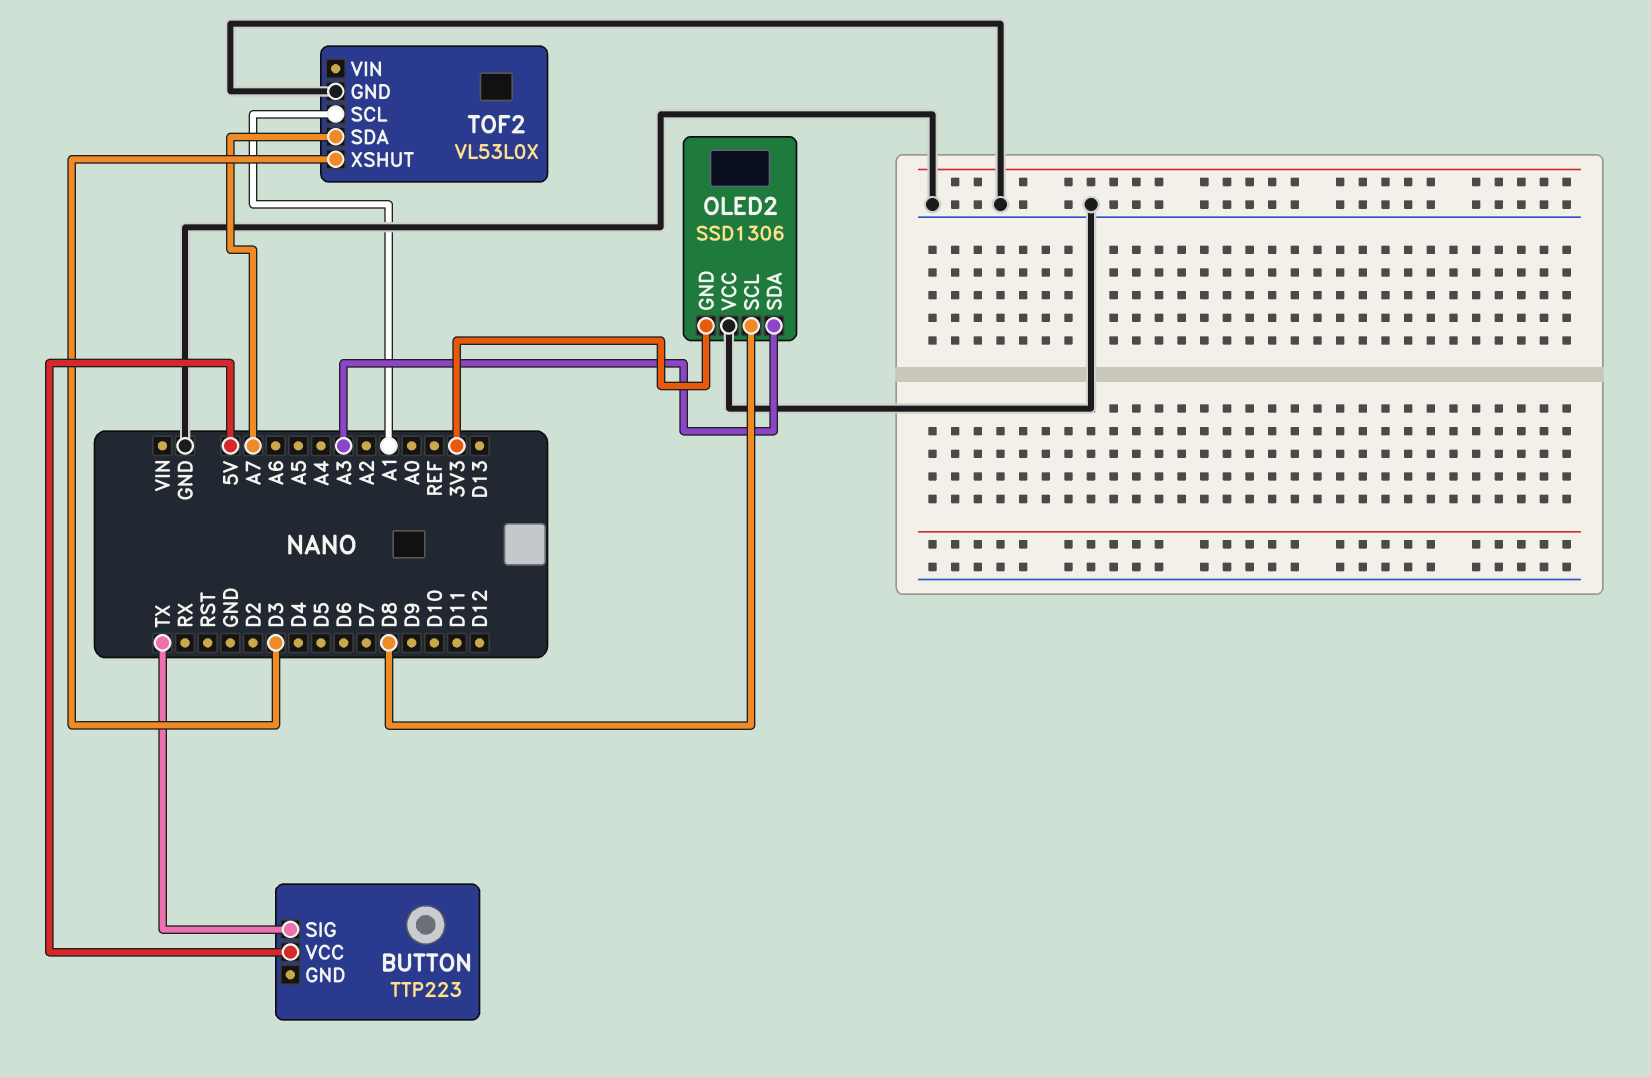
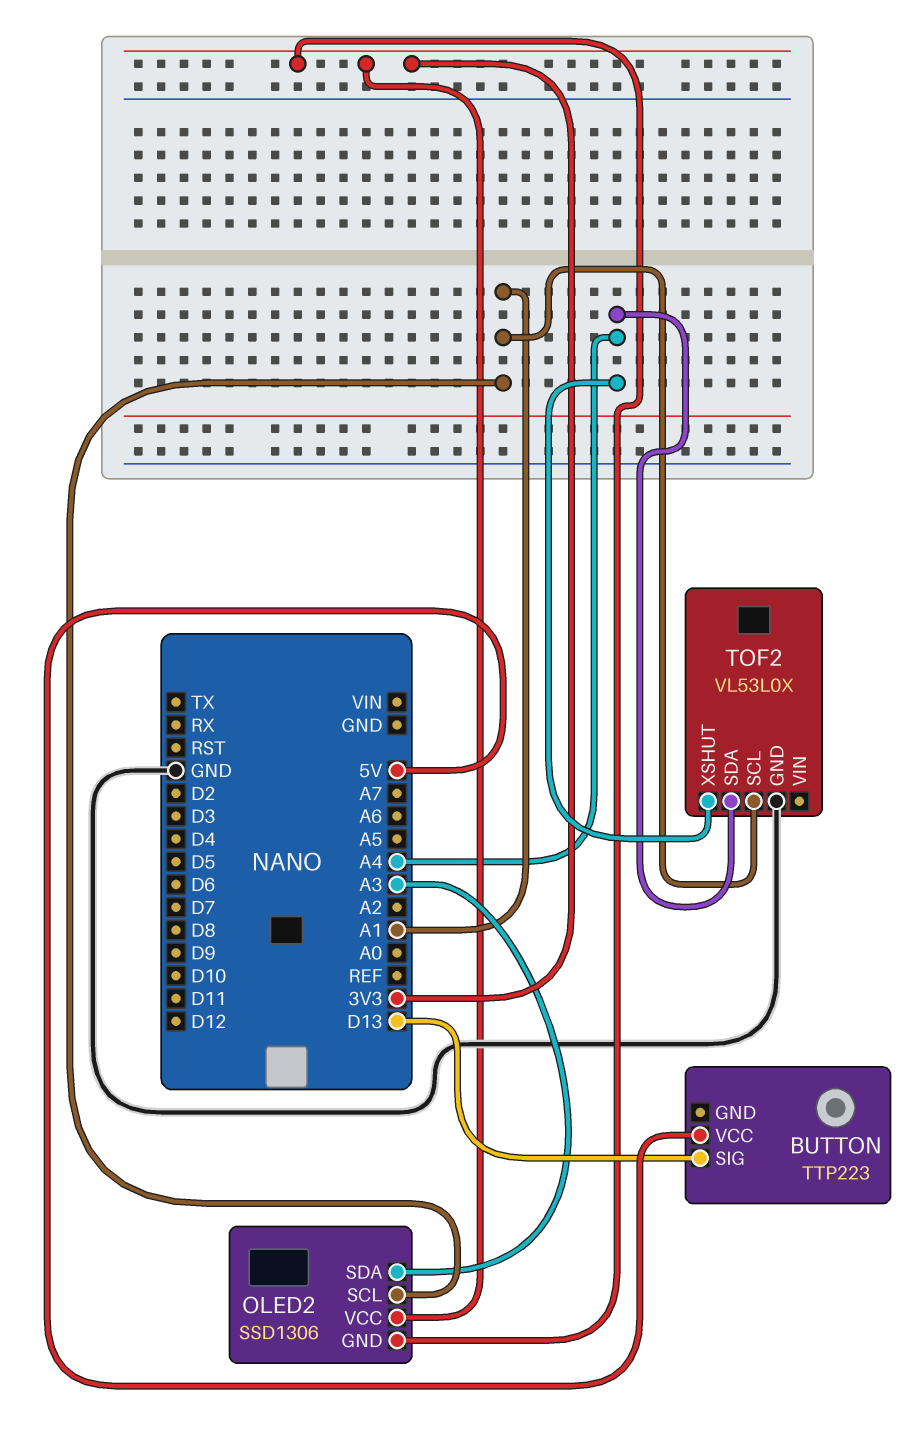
BUTTON pin SIG: TX -> D13
OLED2 pin SCL: D8 -> A1
OLED2 pin VCC: GND -> 3V3
TOF2 pin SDA: A7 -> A4
TOF2 pin XSHUT: D3 -> A4

